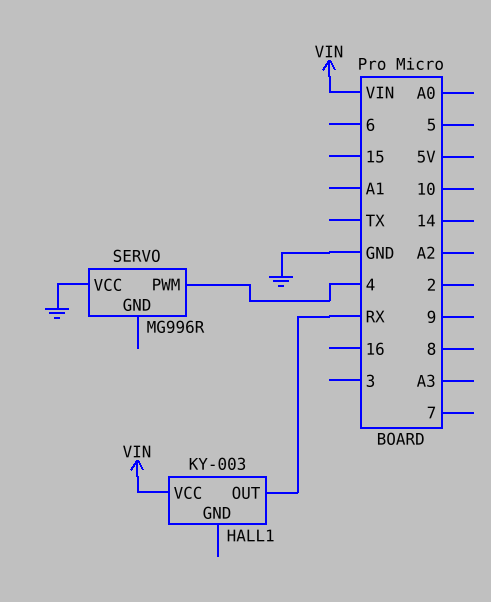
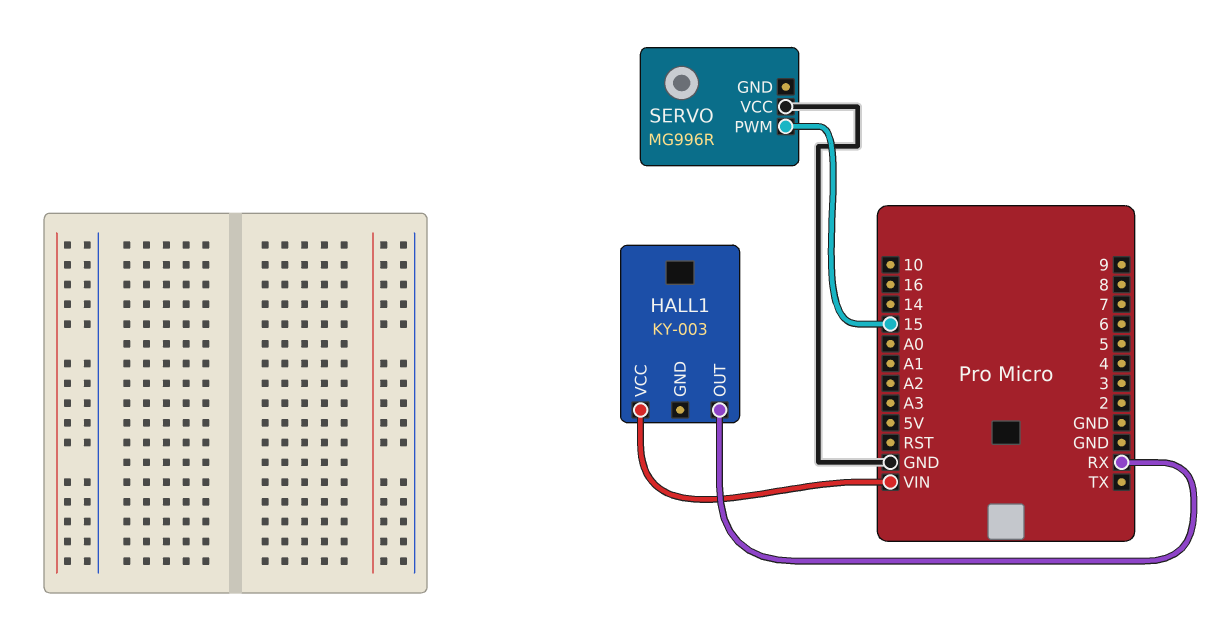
SERVO pin PWM: 4 -> 15

